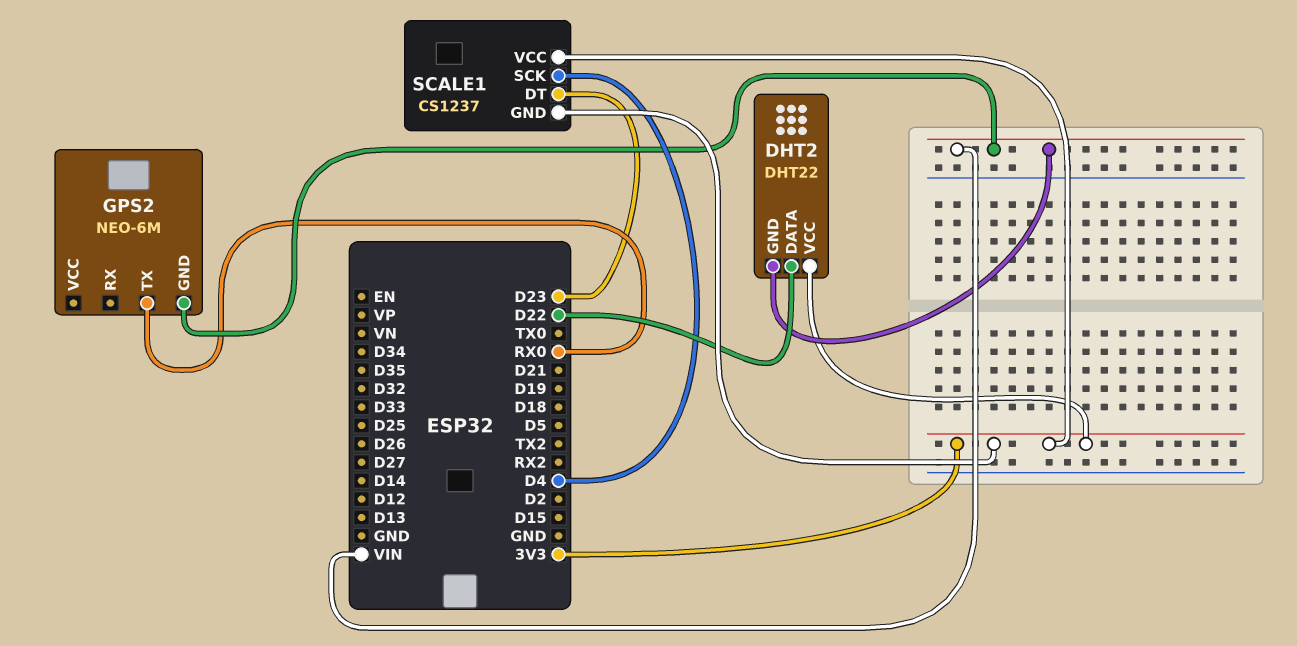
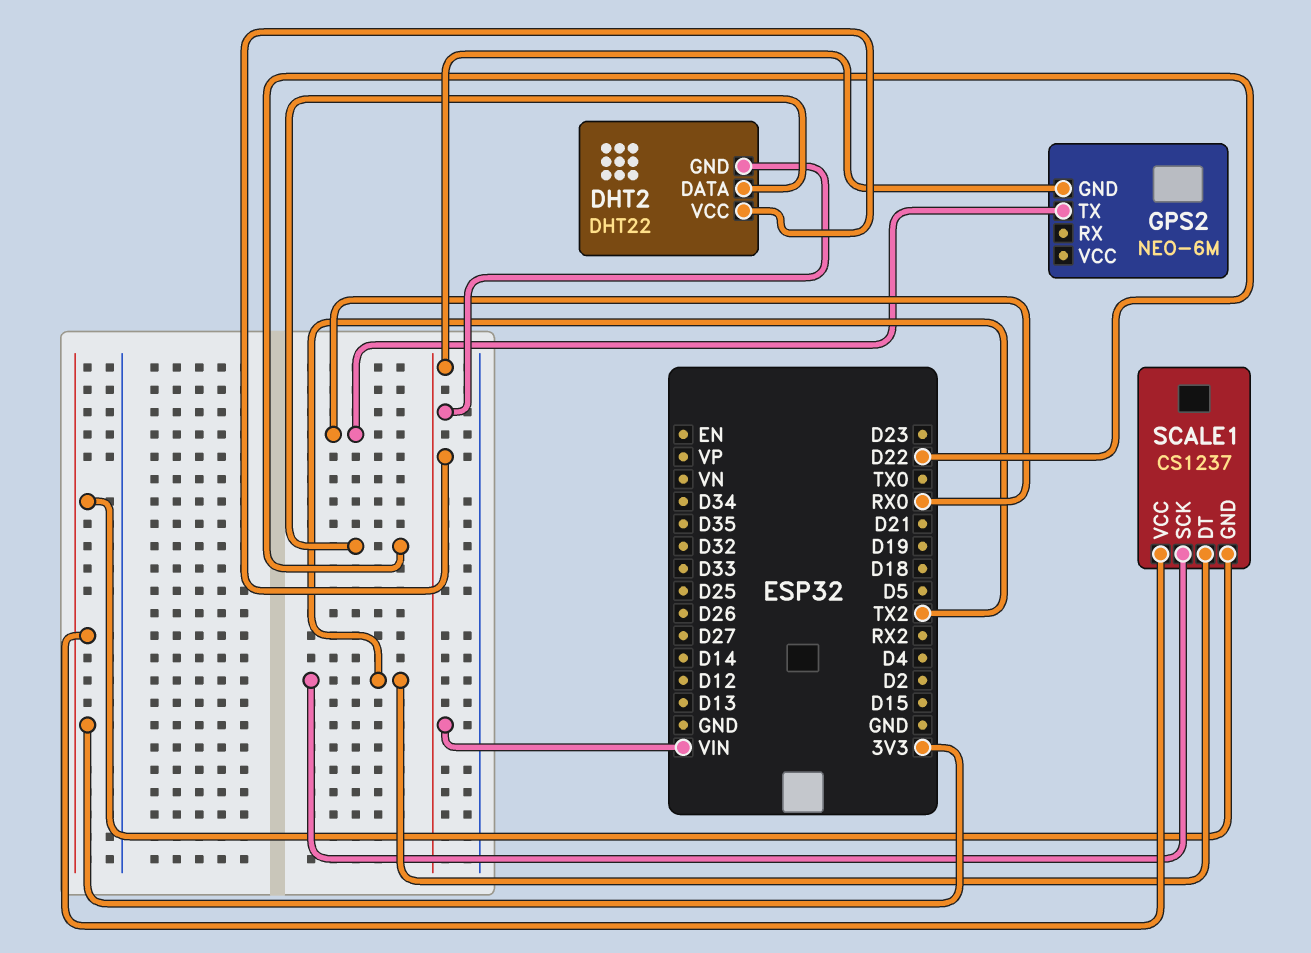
DHT2 pin VCC: 3V3 -> VIN
SCALE1 pin DT: D23 -> TX2
SCALE1 pin SCK: D4 -> TX2

